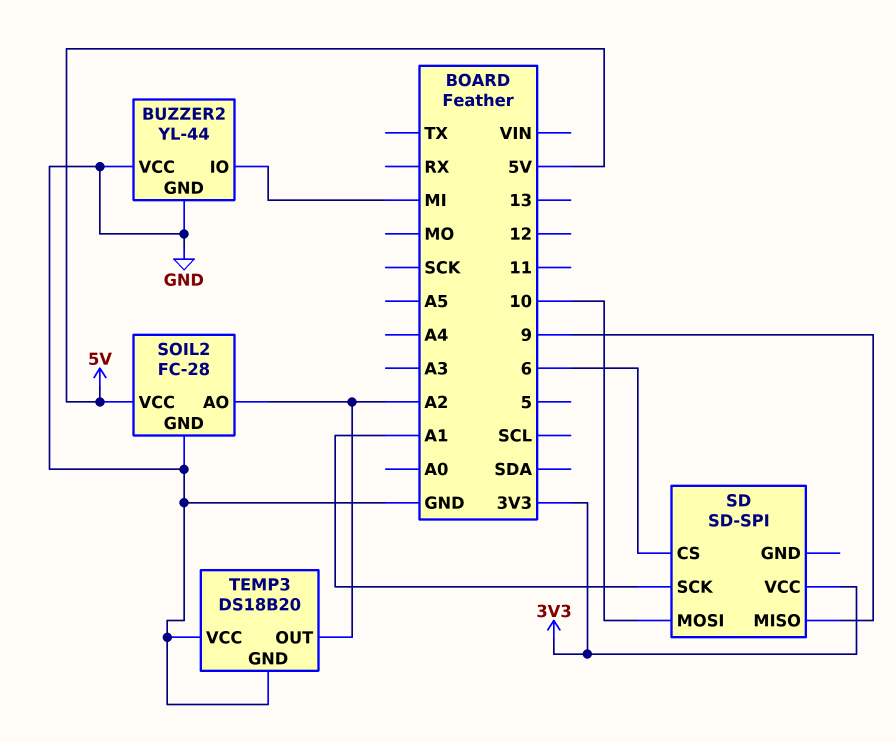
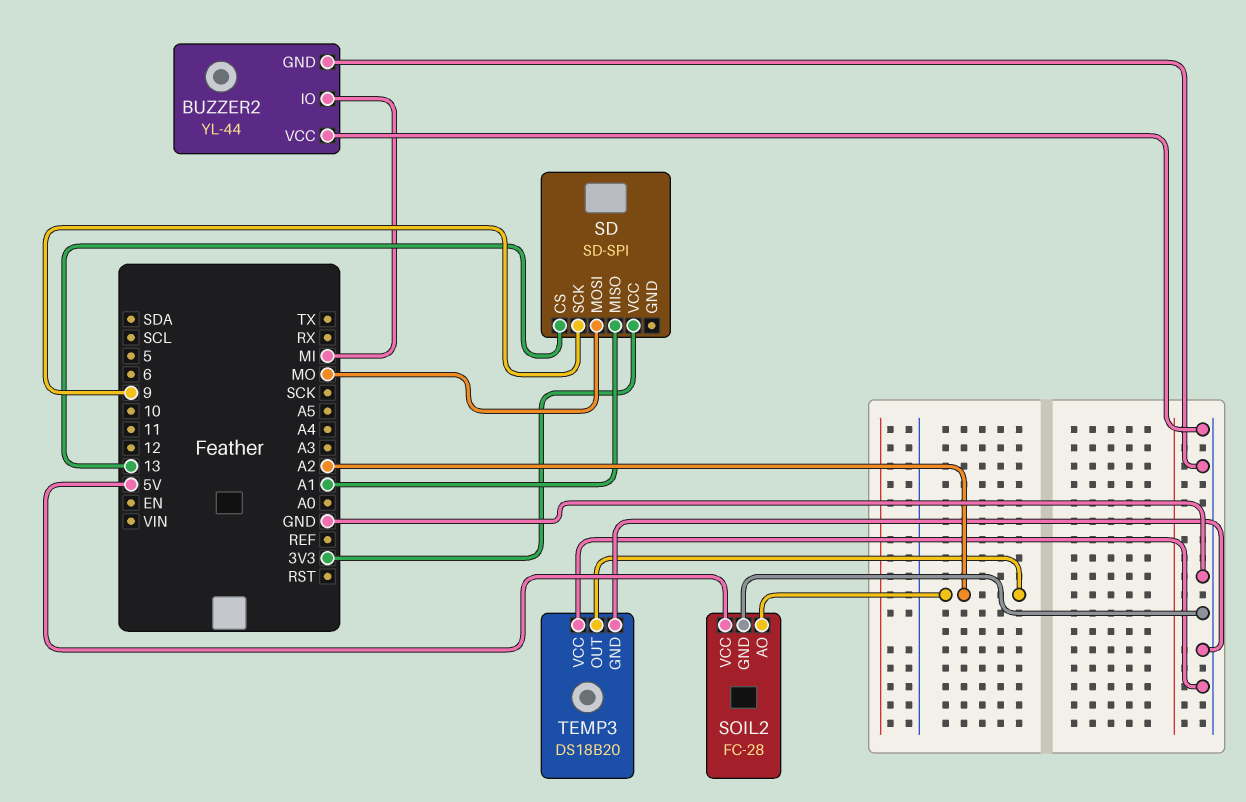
SD pin CS: 6 -> 13
SD pin MISO: 9 -> A1
SD pin MOSI: 10 -> MO
SD pin SCK: A1 -> 9

